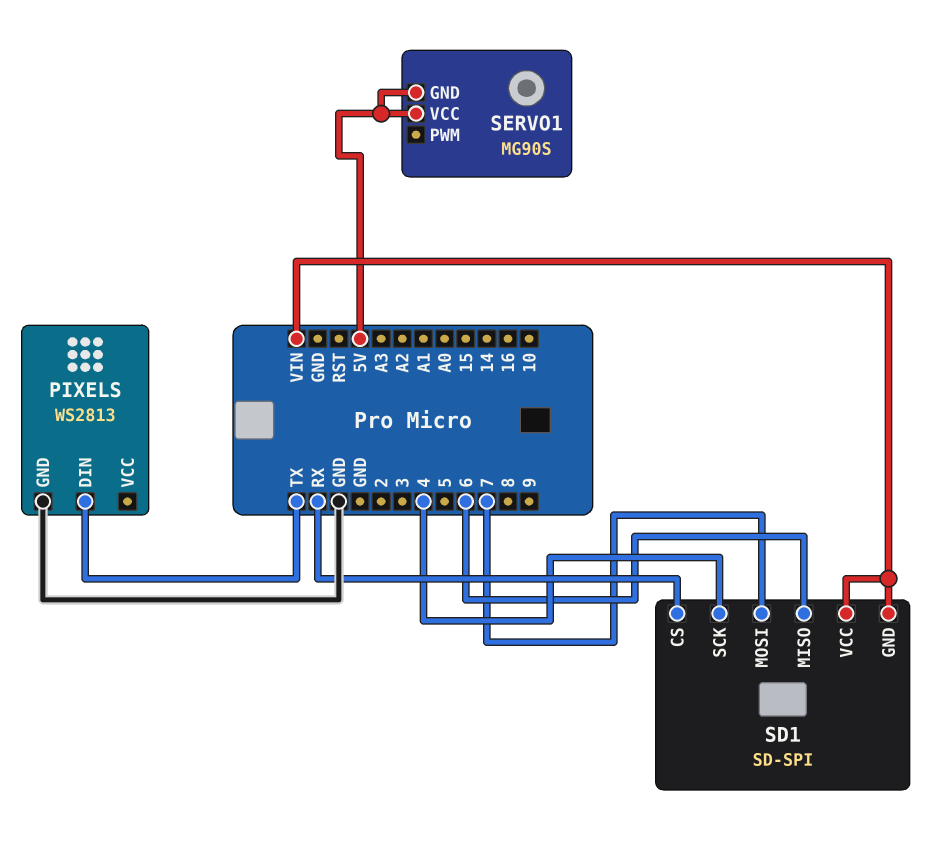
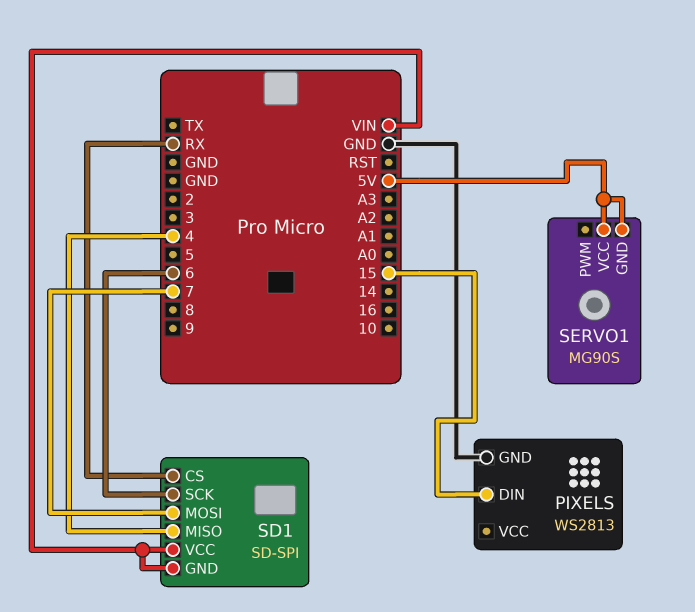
PIXELS pin DIN: TX -> 15
SD1 pin MISO: 6 -> 4
SD1 pin SCK: 4 -> 6

